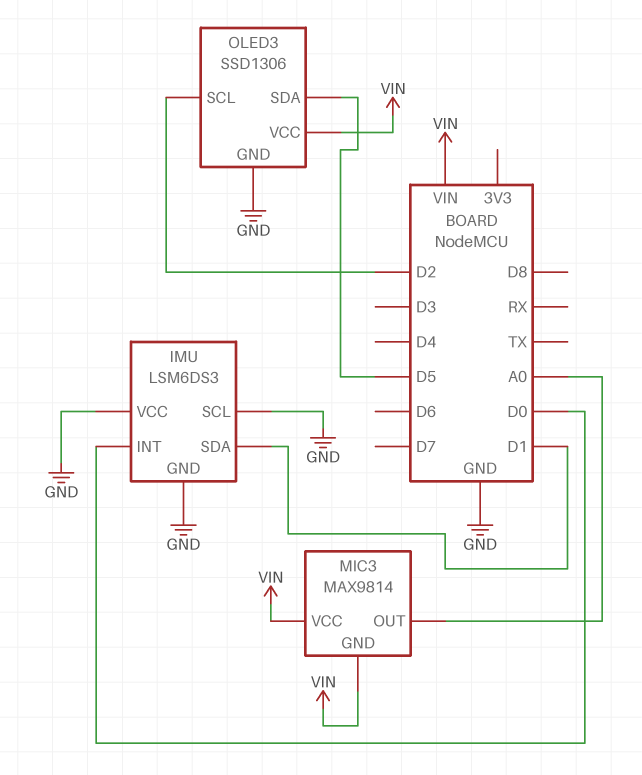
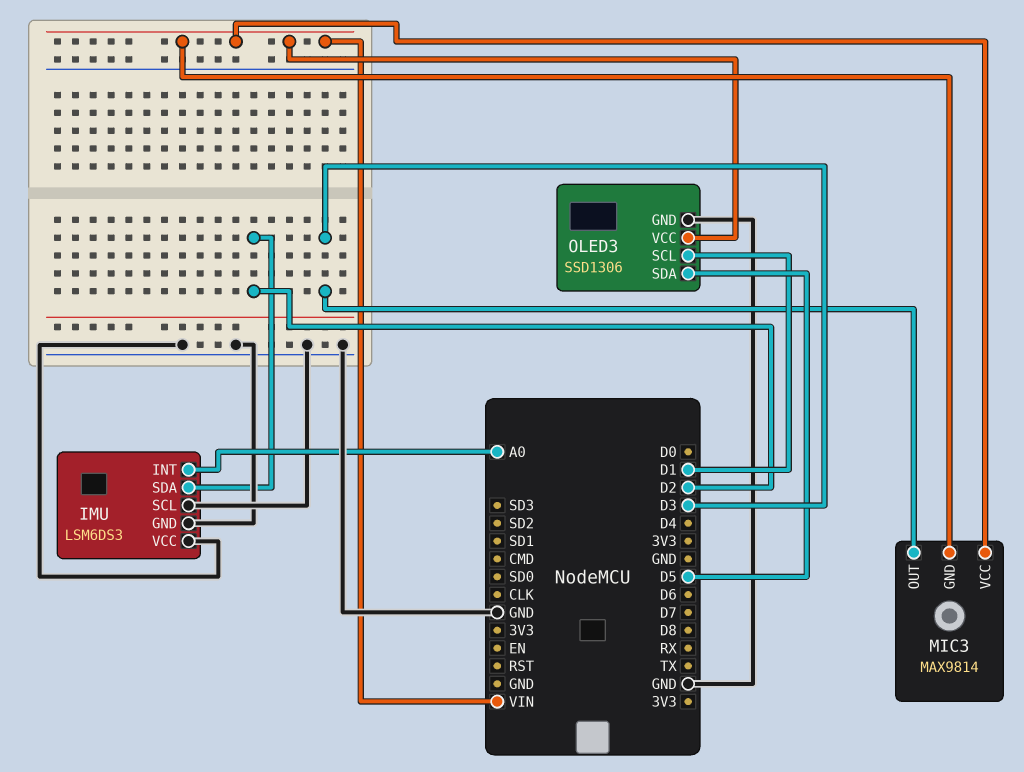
IMU pin INT: D0 -> A0
IMU pin SDA: D1 -> D2
MIC3 pin OUT: A0 -> D3
OLED3 pin SCL: D2 -> D1

